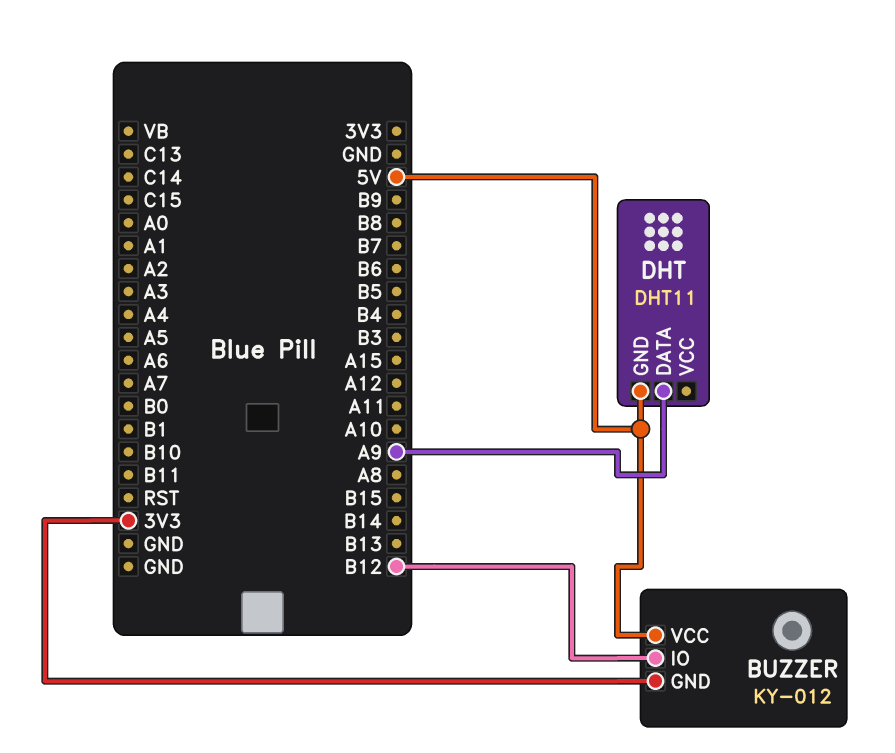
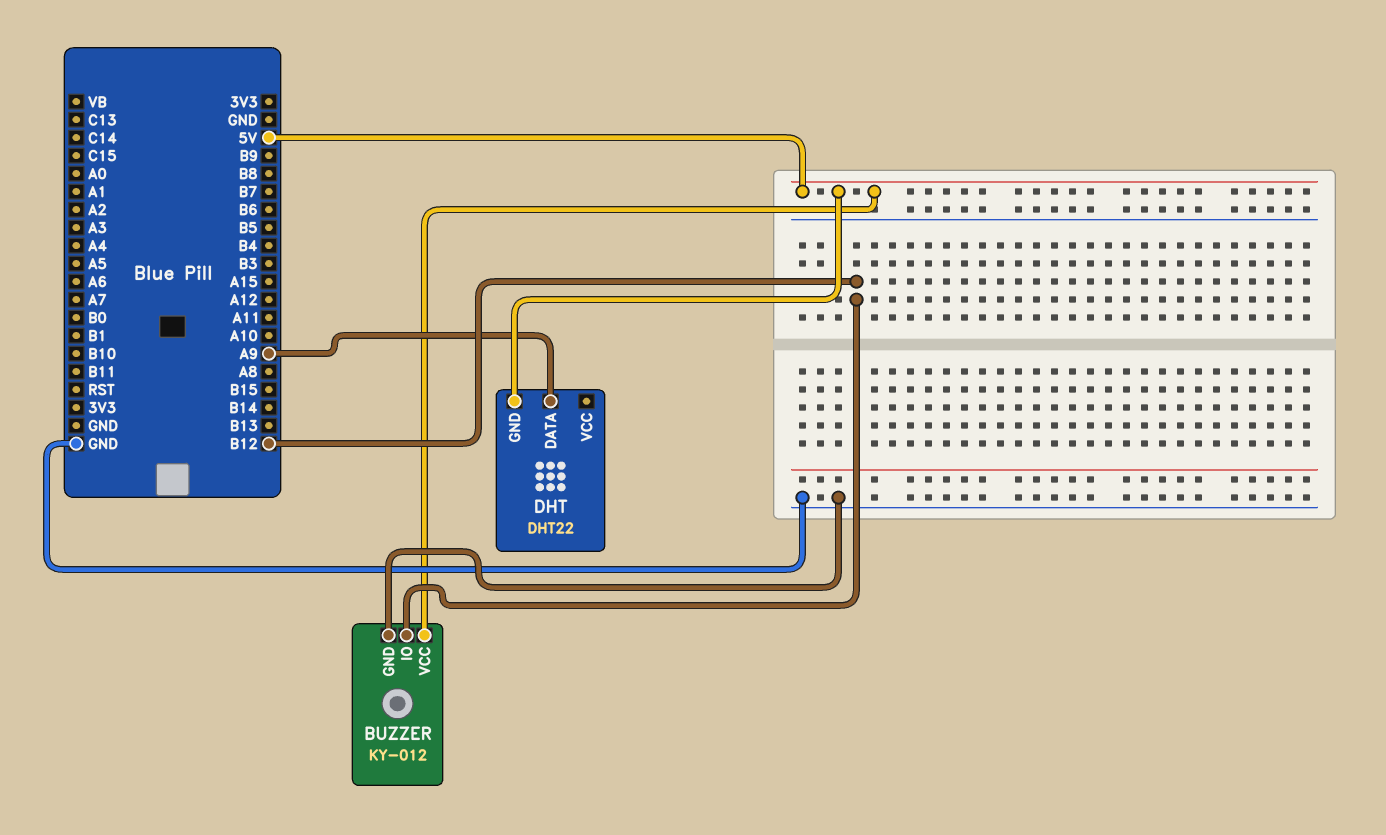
BUZZER pin GND: 3V3 -> GND
DHT: DHT11 -> DHT22

